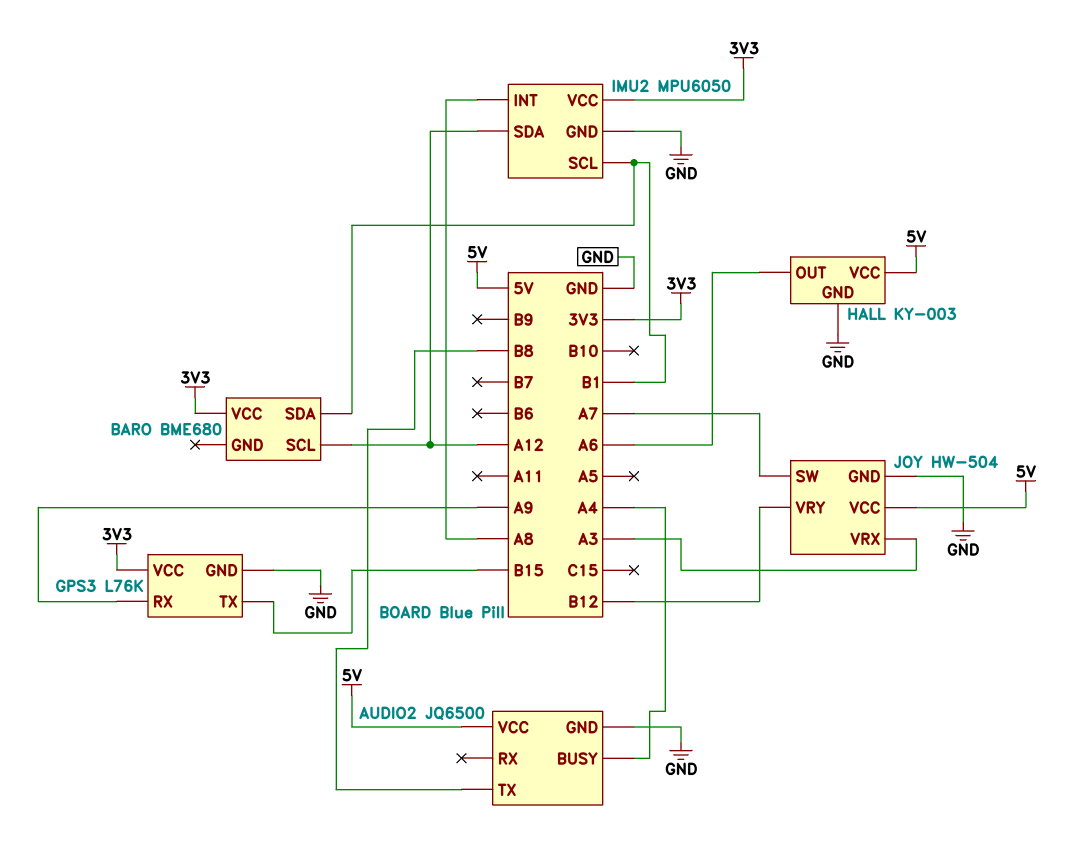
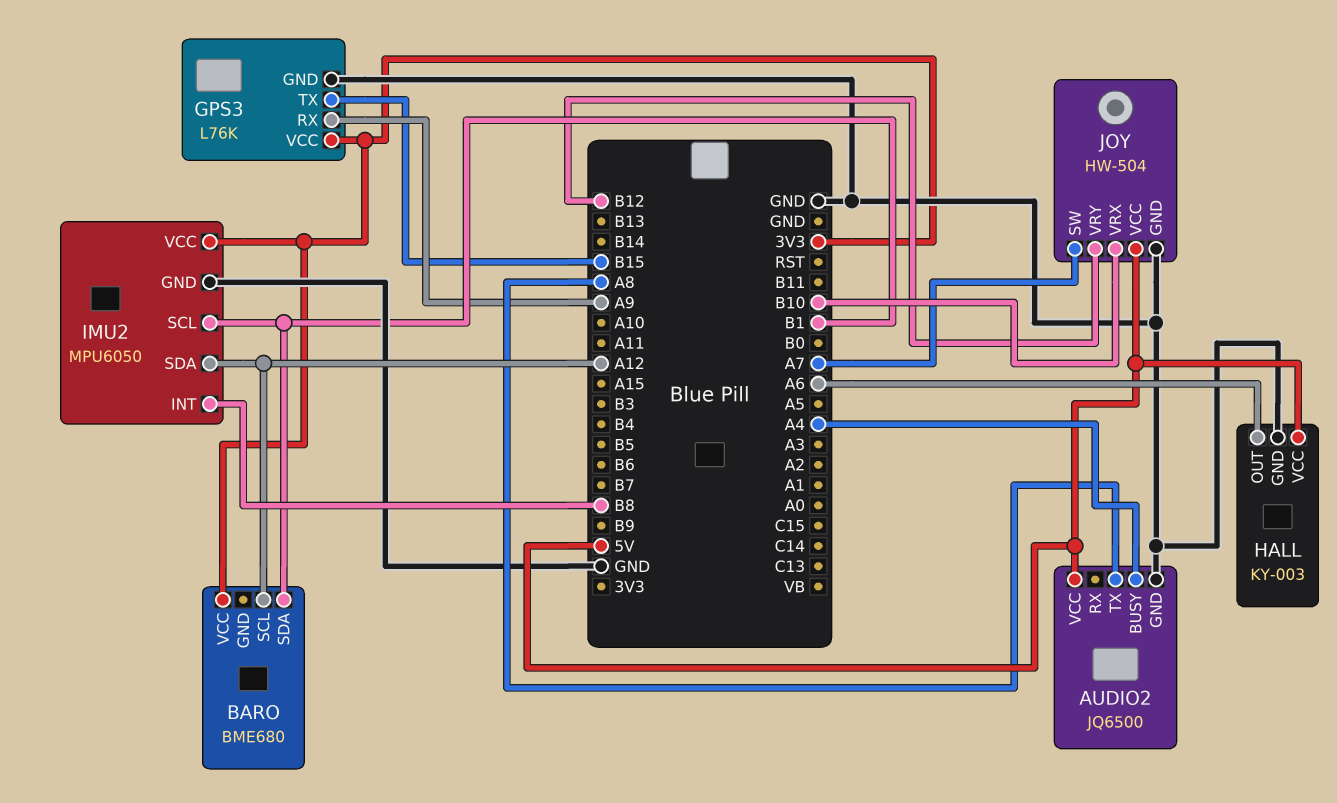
AUDIO2 pin TX: B8 -> A8
IMU2 pin INT: A8 -> B8
JOY pin VRX: A3 -> B10

